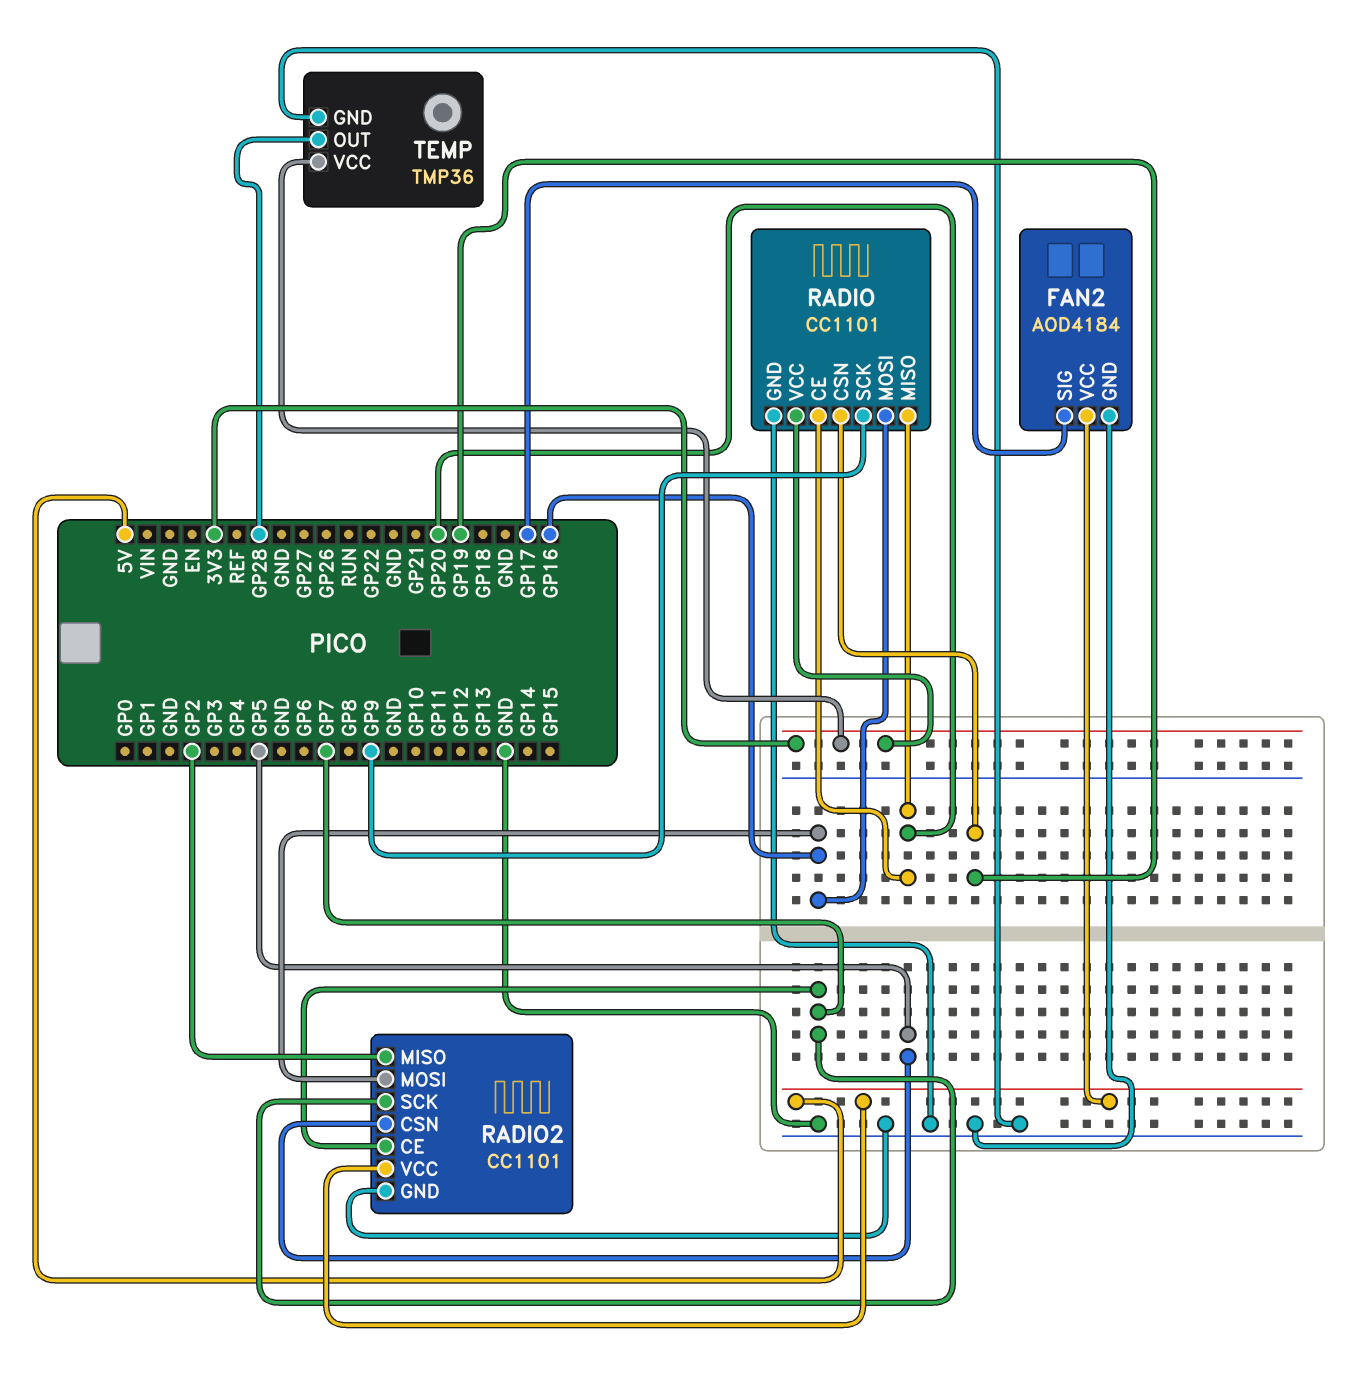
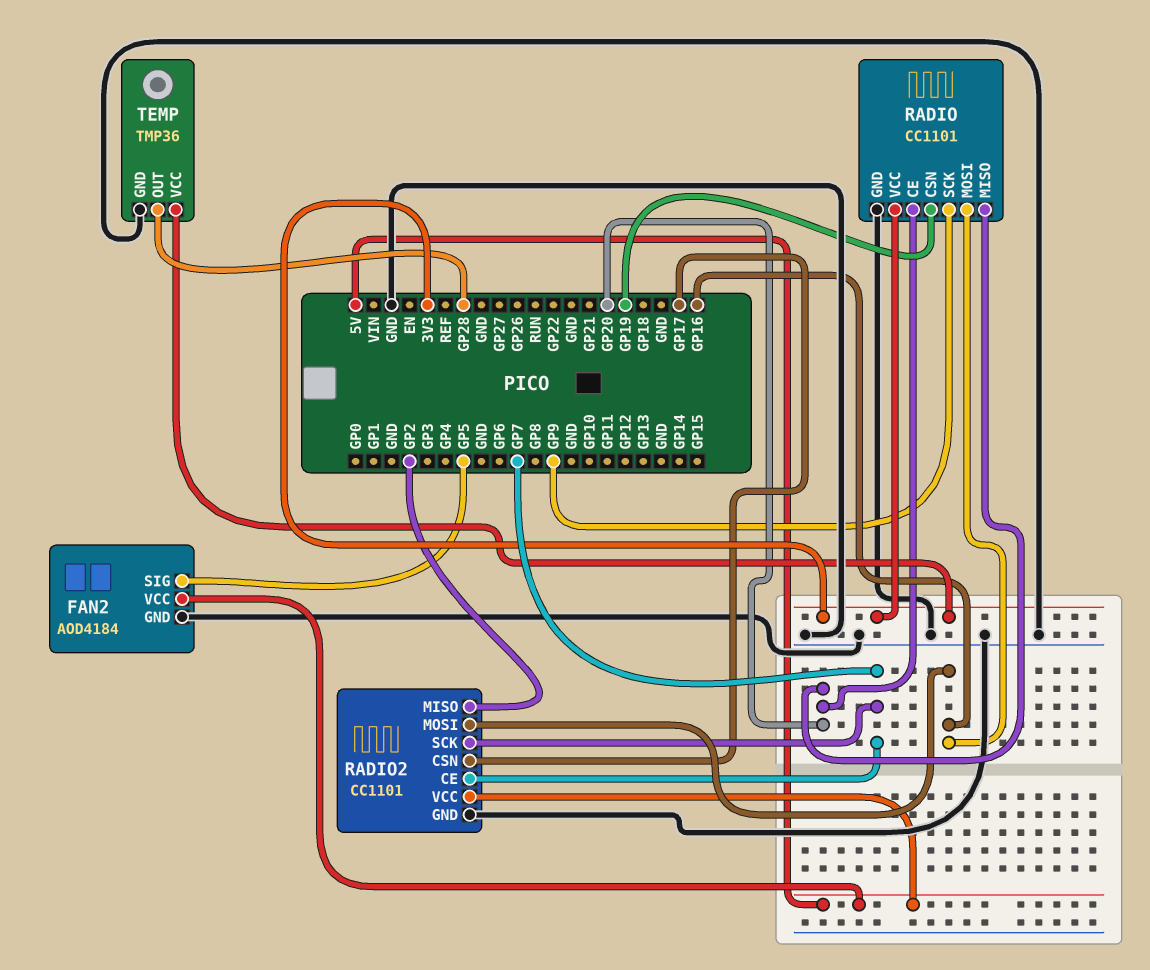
FAN2 pin SIG: GP17 -> GP5
RADIO2 pin CSN: GP5 -> GP17

